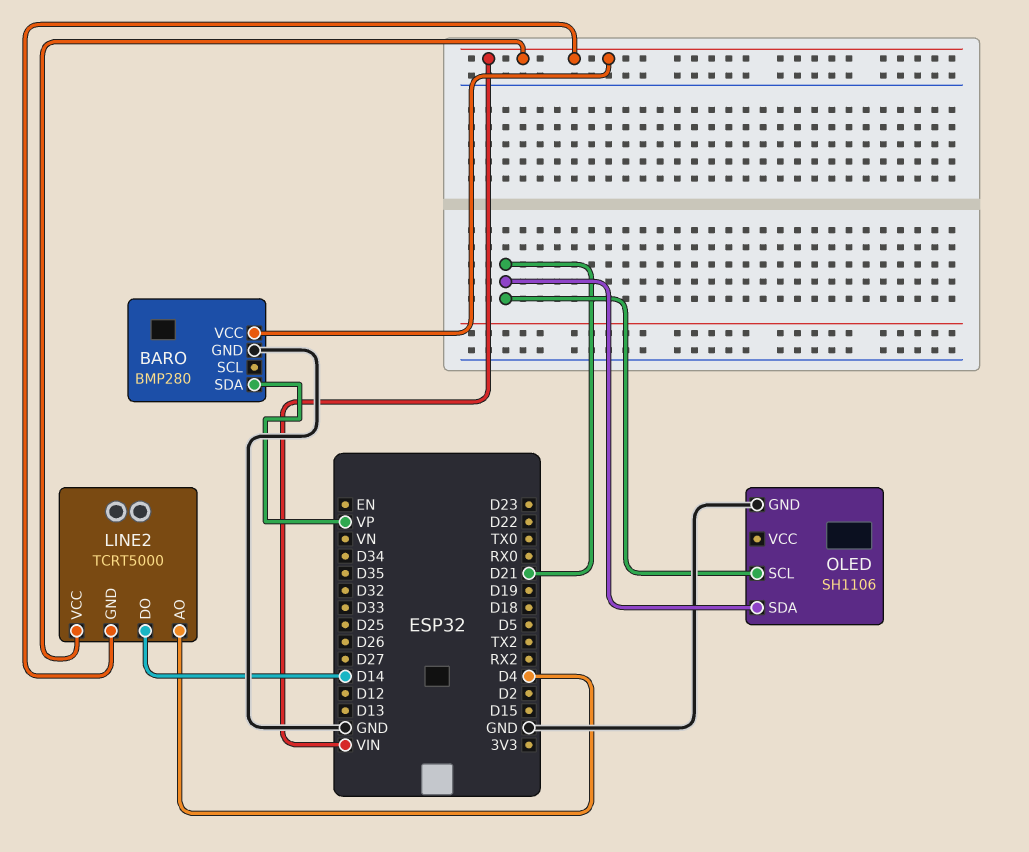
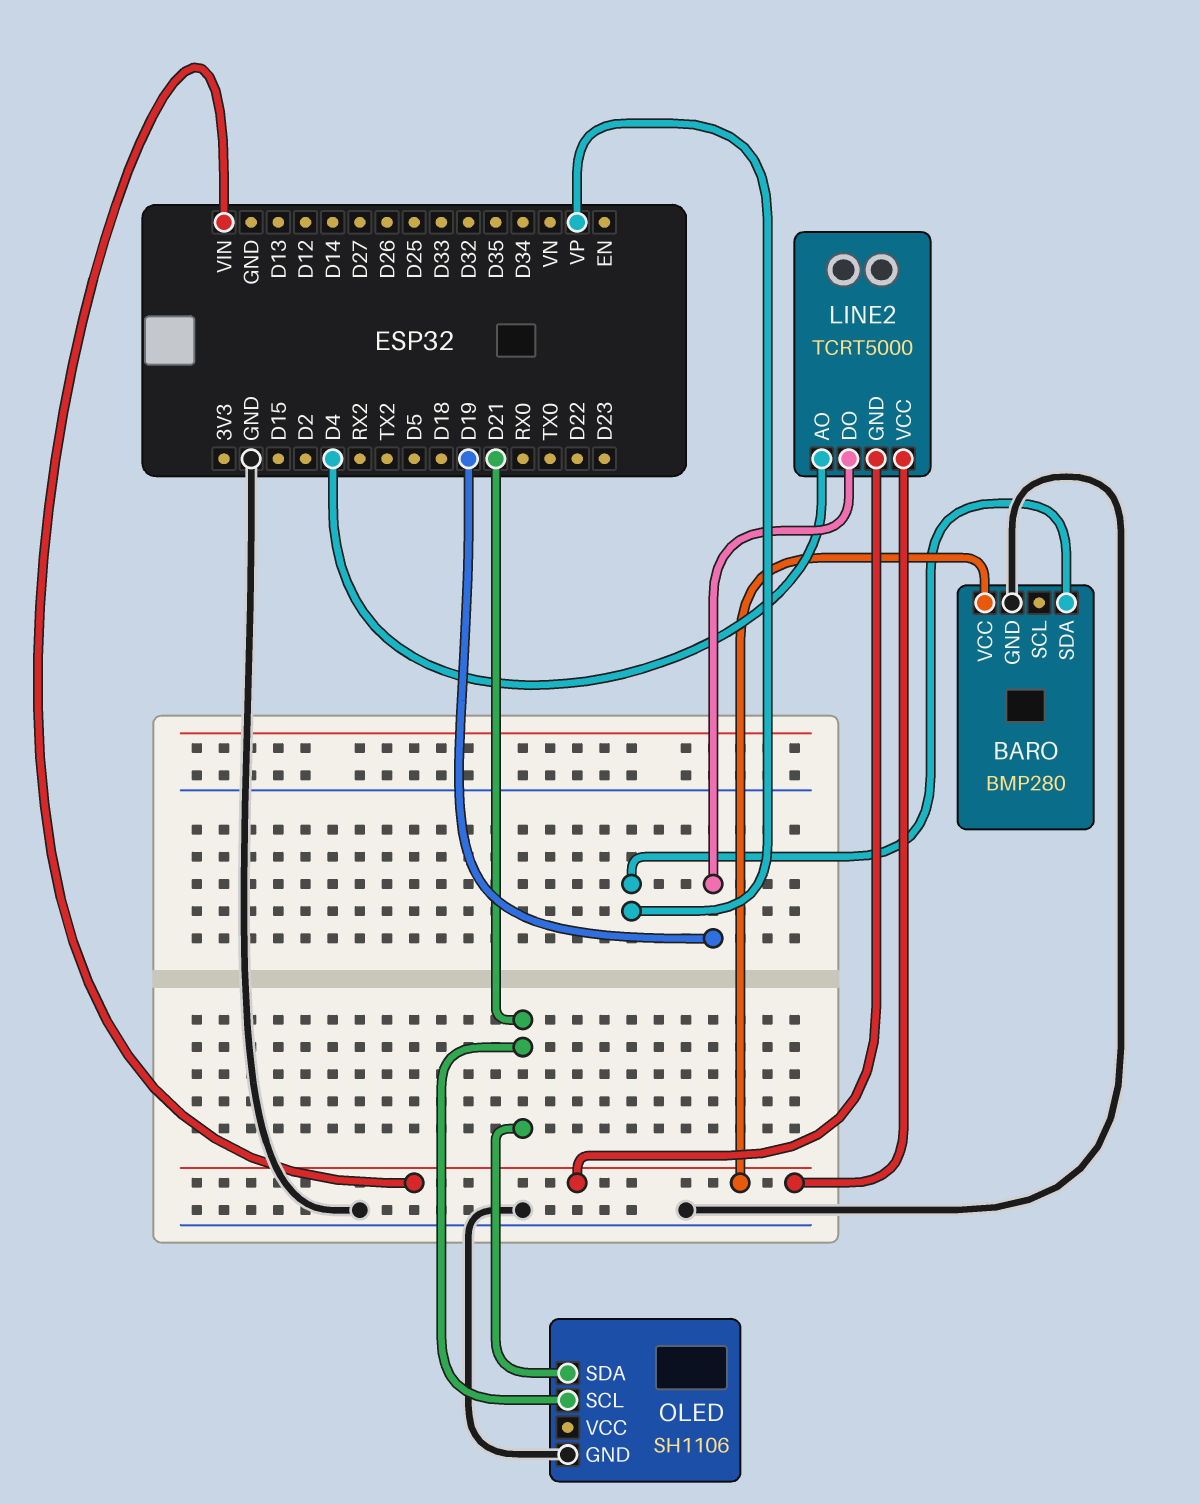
LINE2 pin DO: D14 -> D19

